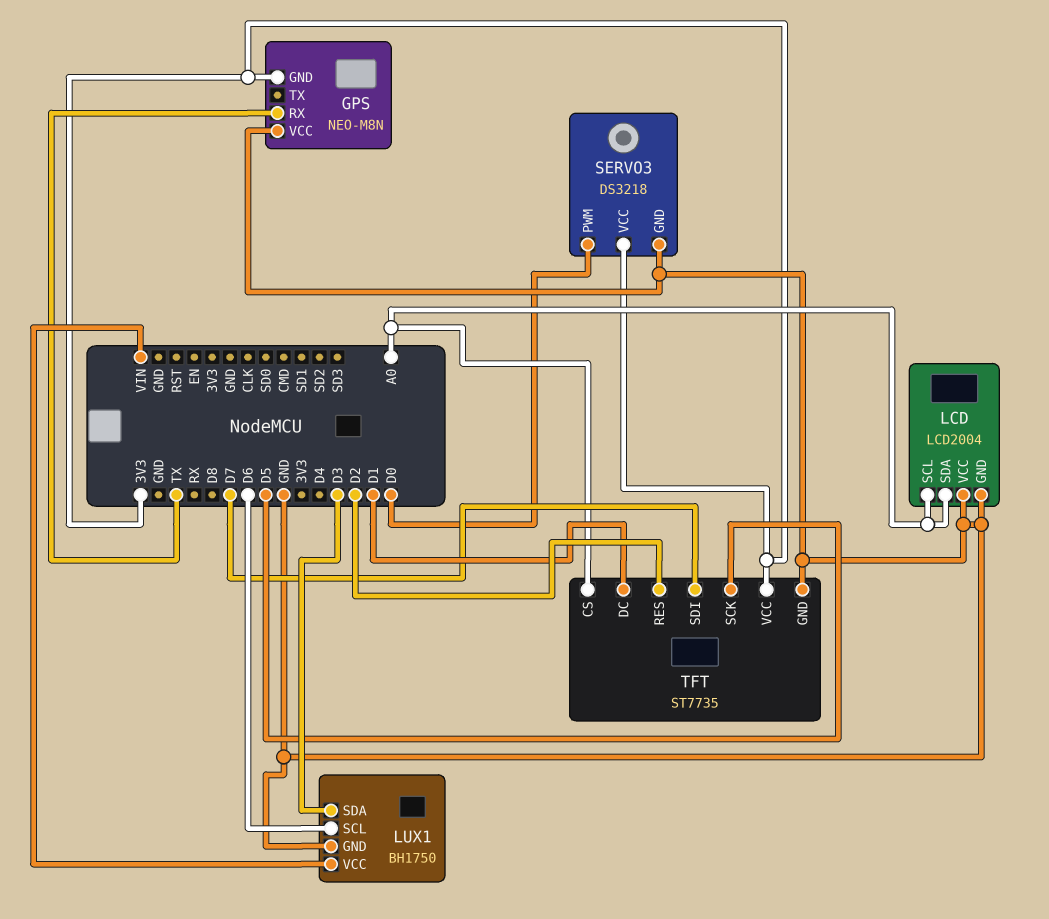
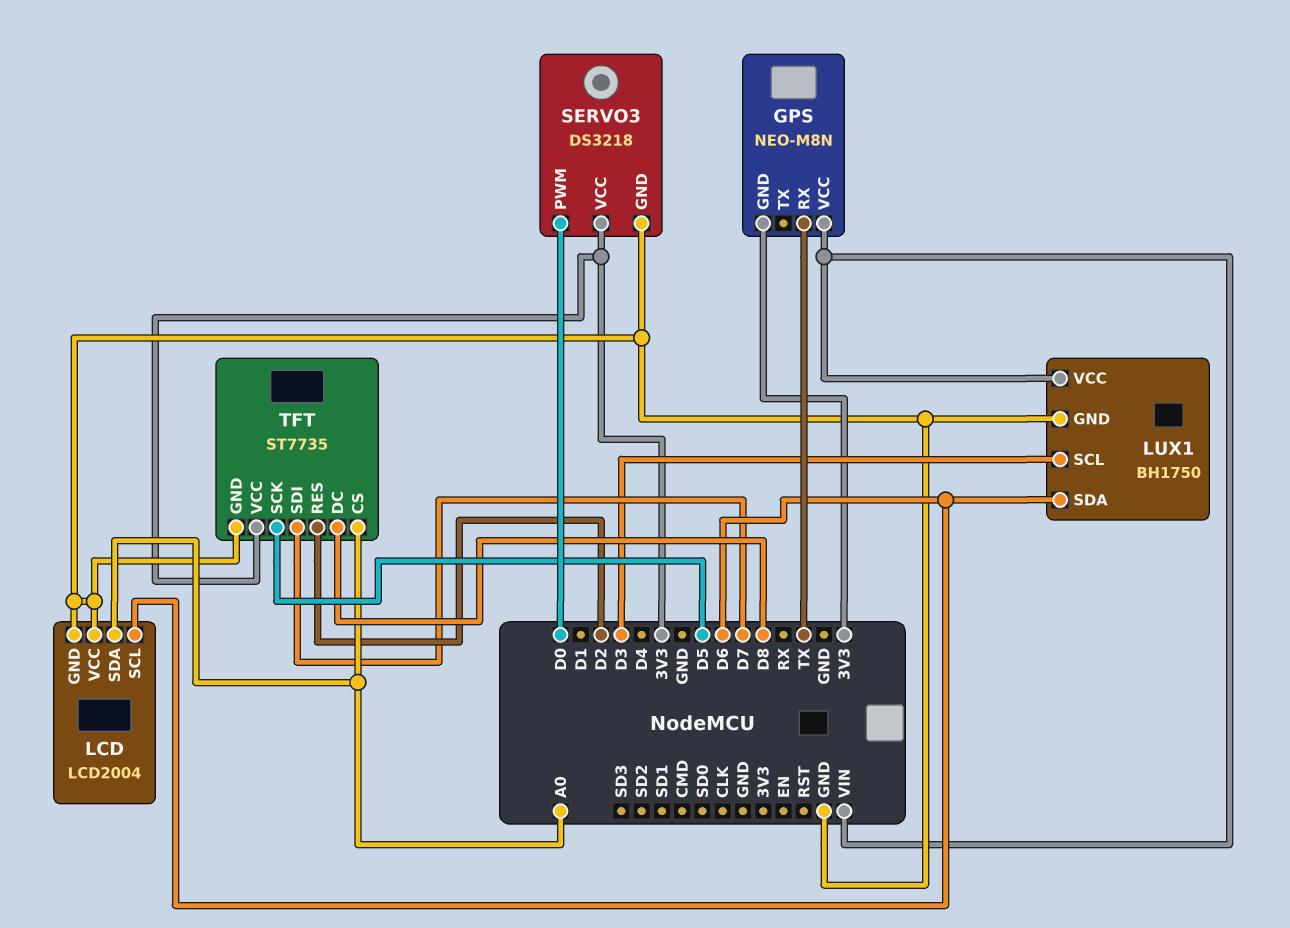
GPS pin VCC: GND -> VIN
LCD pin SCL: A0 -> D6
LUX1 pin SCL: D6 -> D3
LUX1 pin SDA: D3 -> D6
TFT pin DC: D1 -> D8

